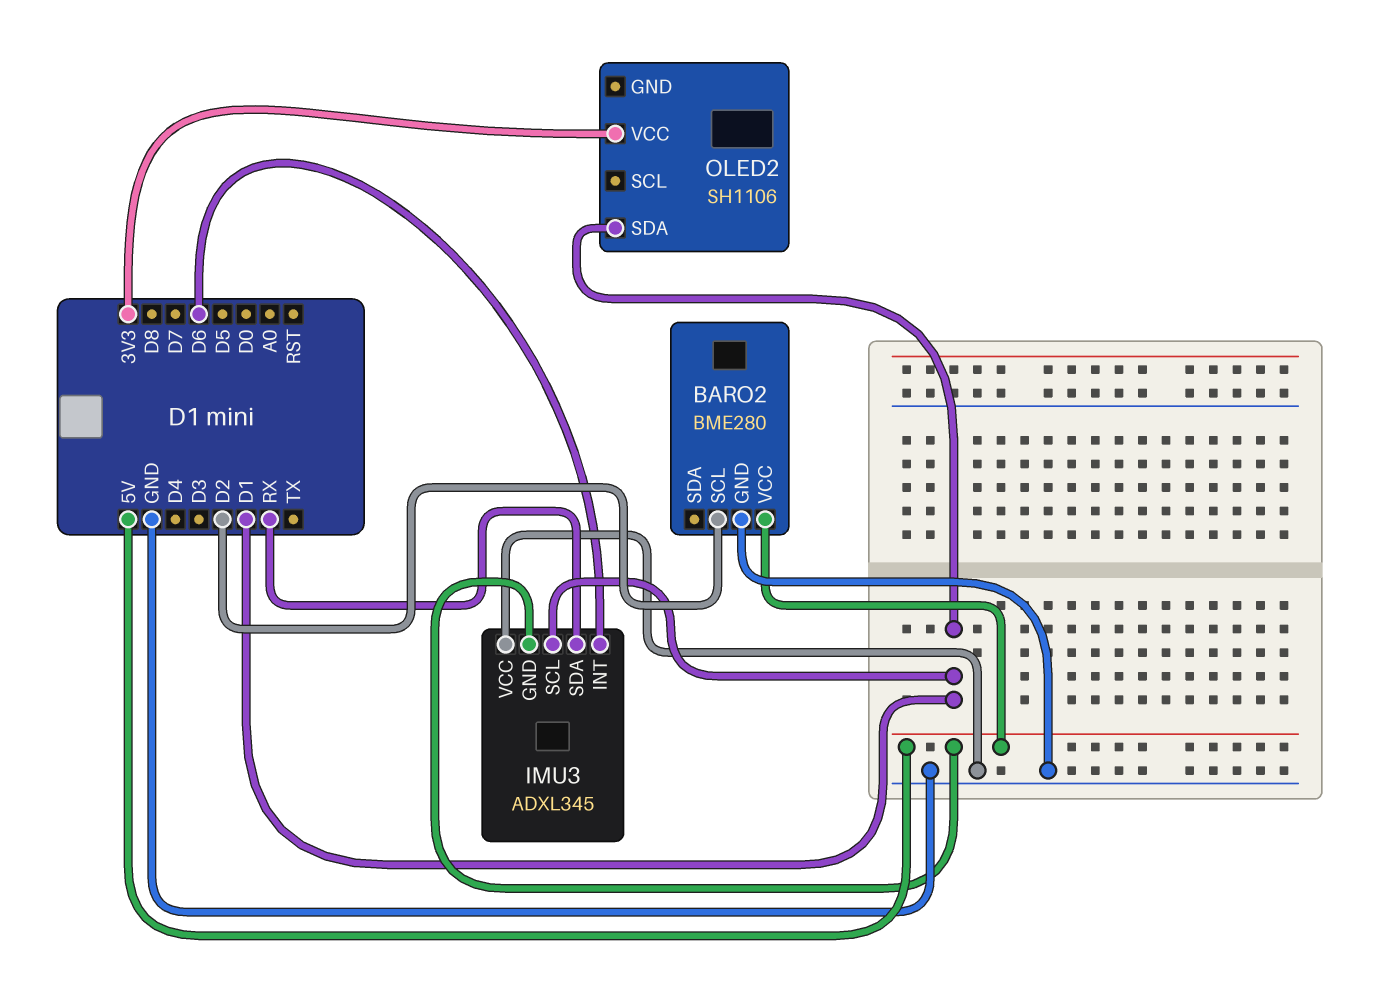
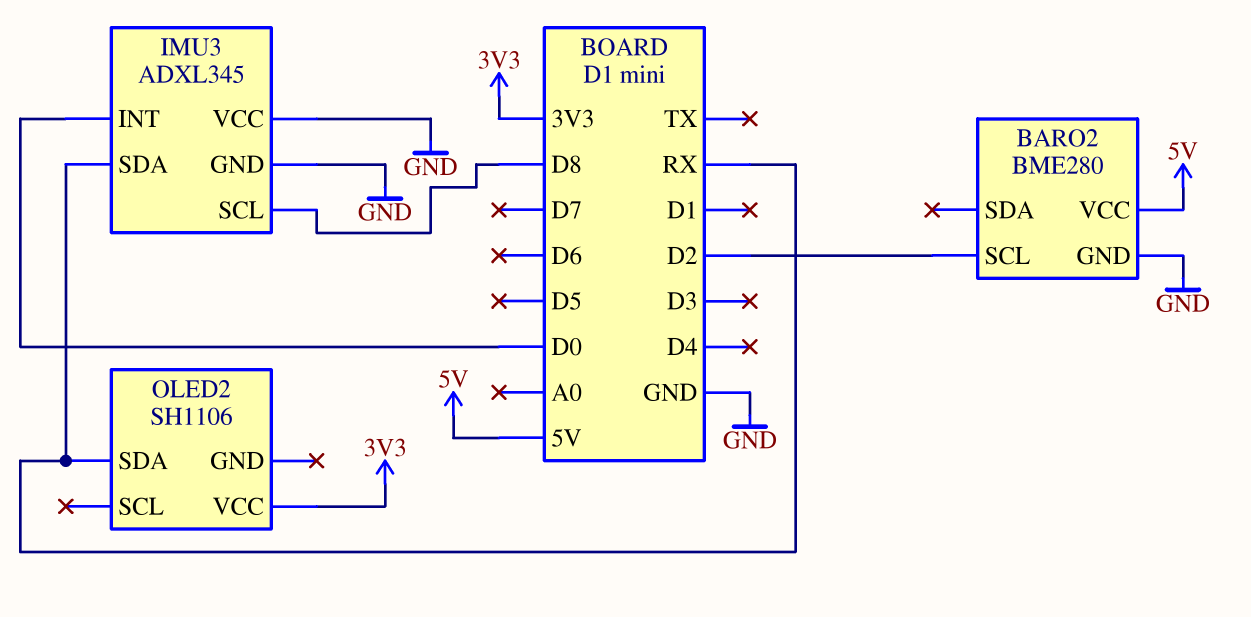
IMU3 pin GND: 5V -> GND
IMU3 pin INT: D6 -> D0
IMU3 pin SCL: D1 -> D8
OLED2 pin SDA: D1 -> RX

